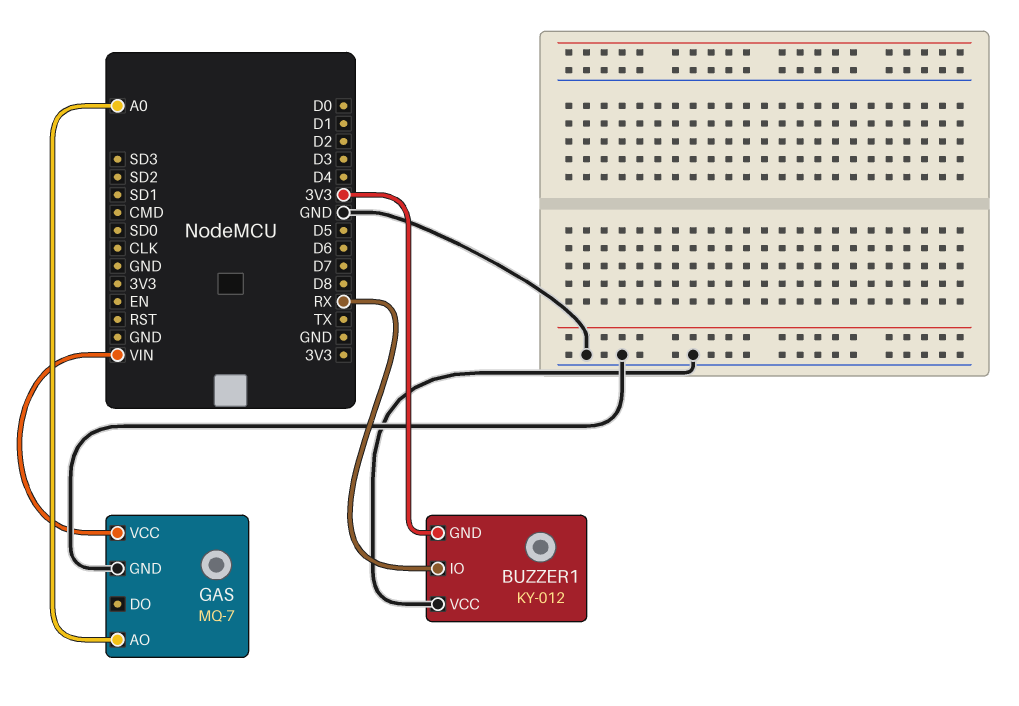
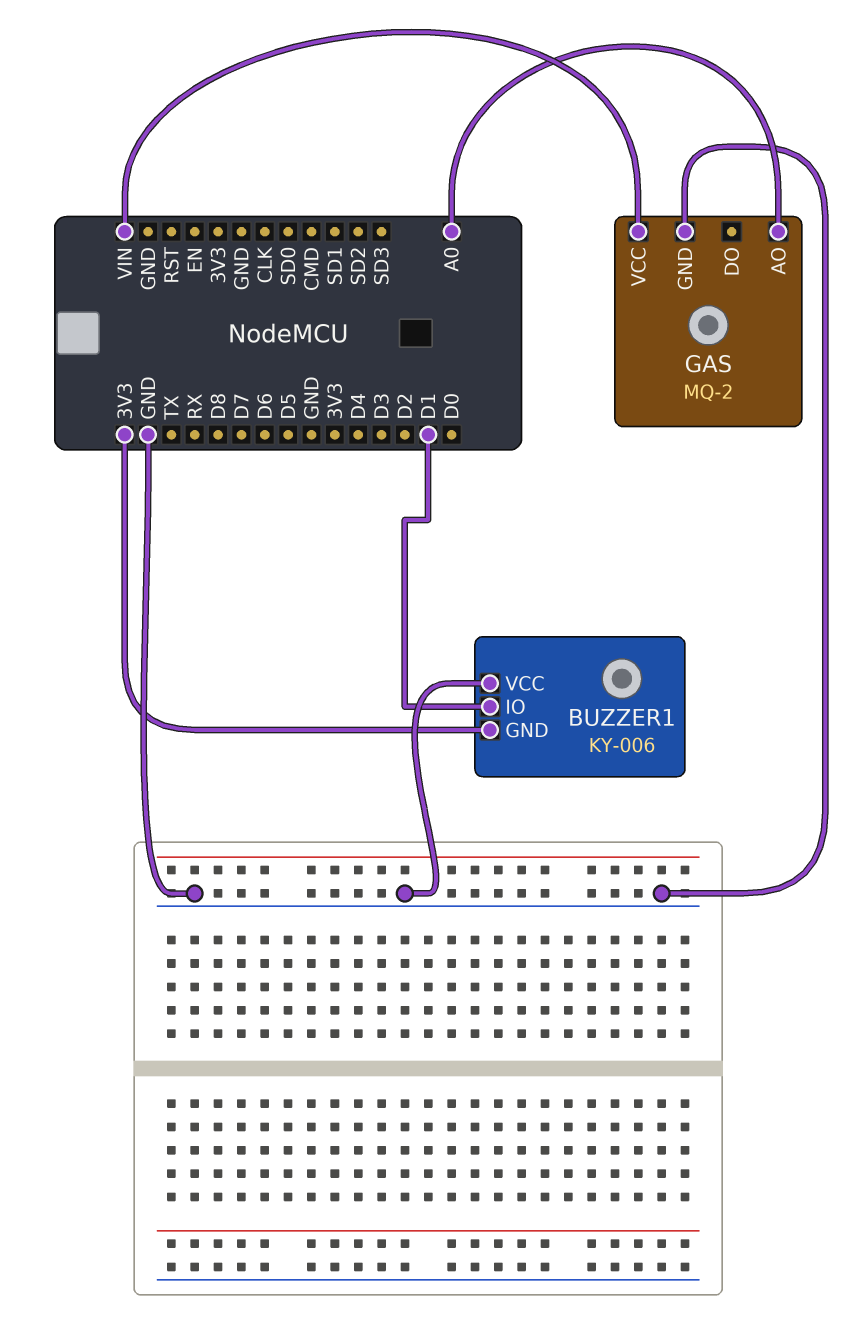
BUZZER1: KY-012 -> KY-006
BUZZER1 pin IO: RX -> D1
GAS: MQ-7 -> MQ-2

